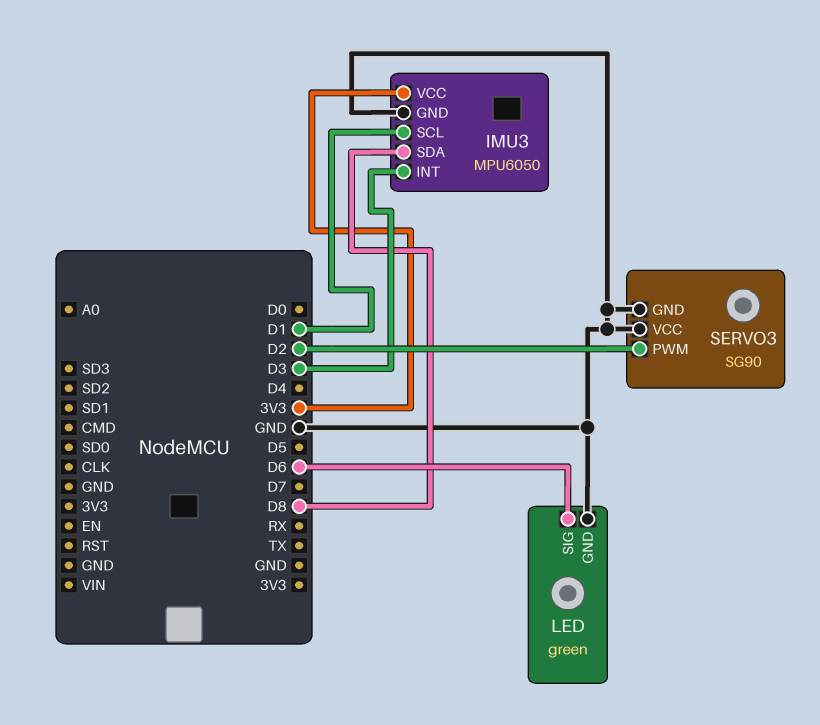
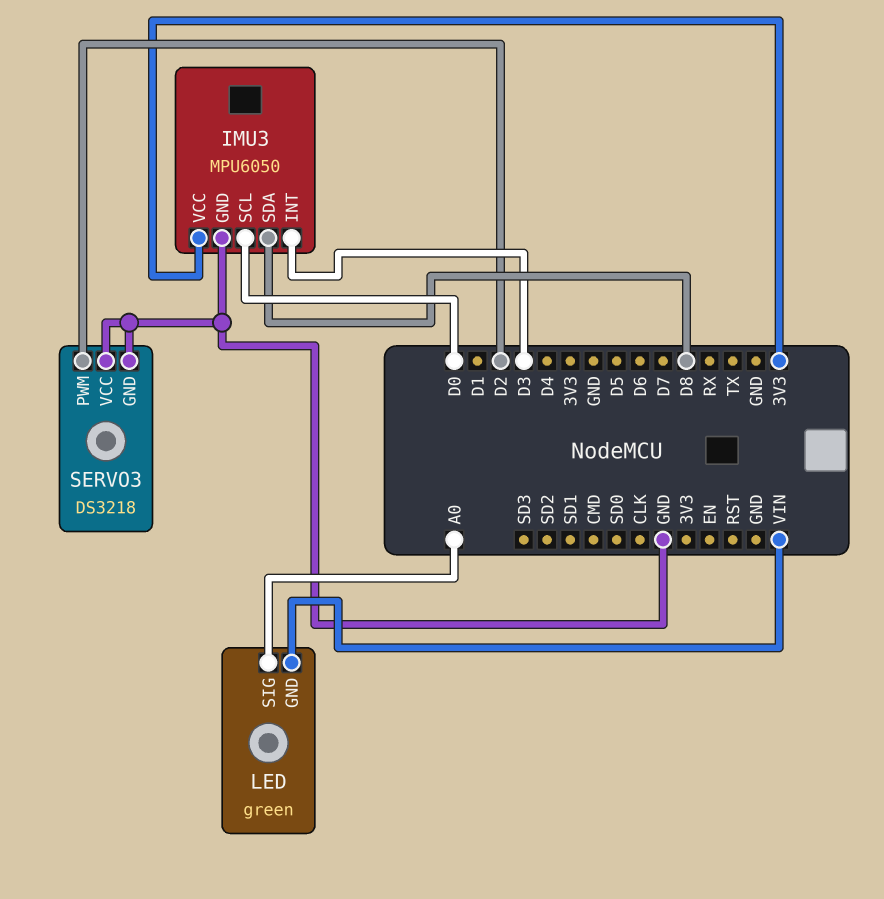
IMU3 pin SCL: D1 -> D0
LED pin GND: GND -> VIN
LED pin SIG: D6 -> A0
SERVO3: SG90 -> DS3218

